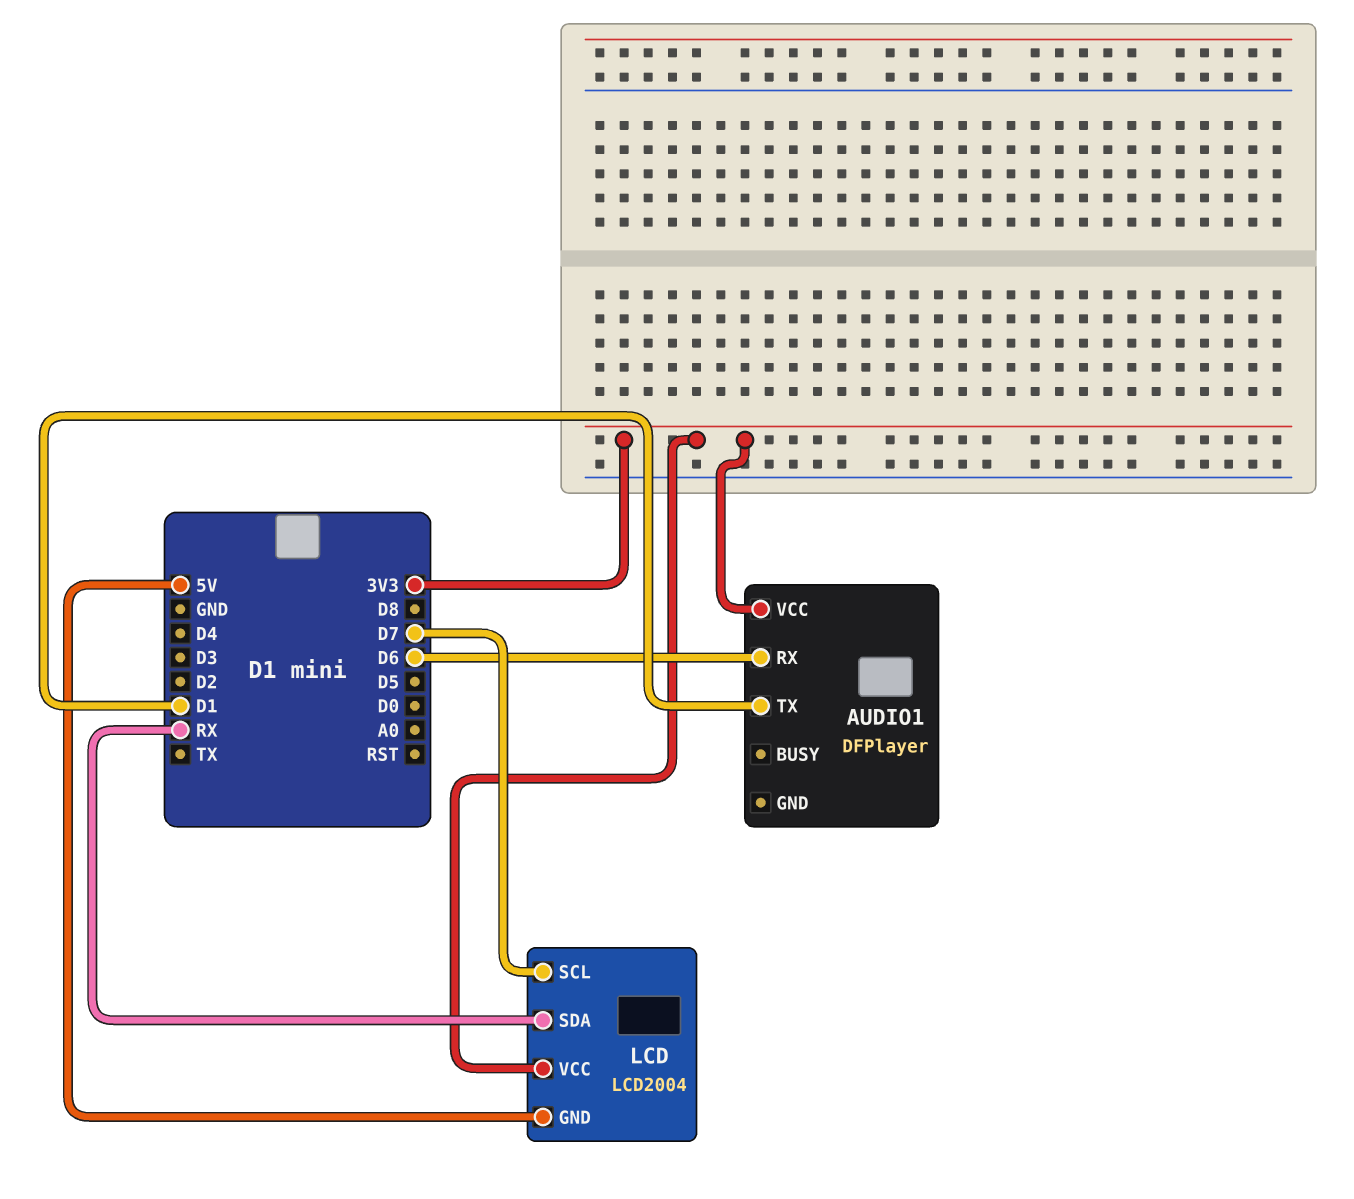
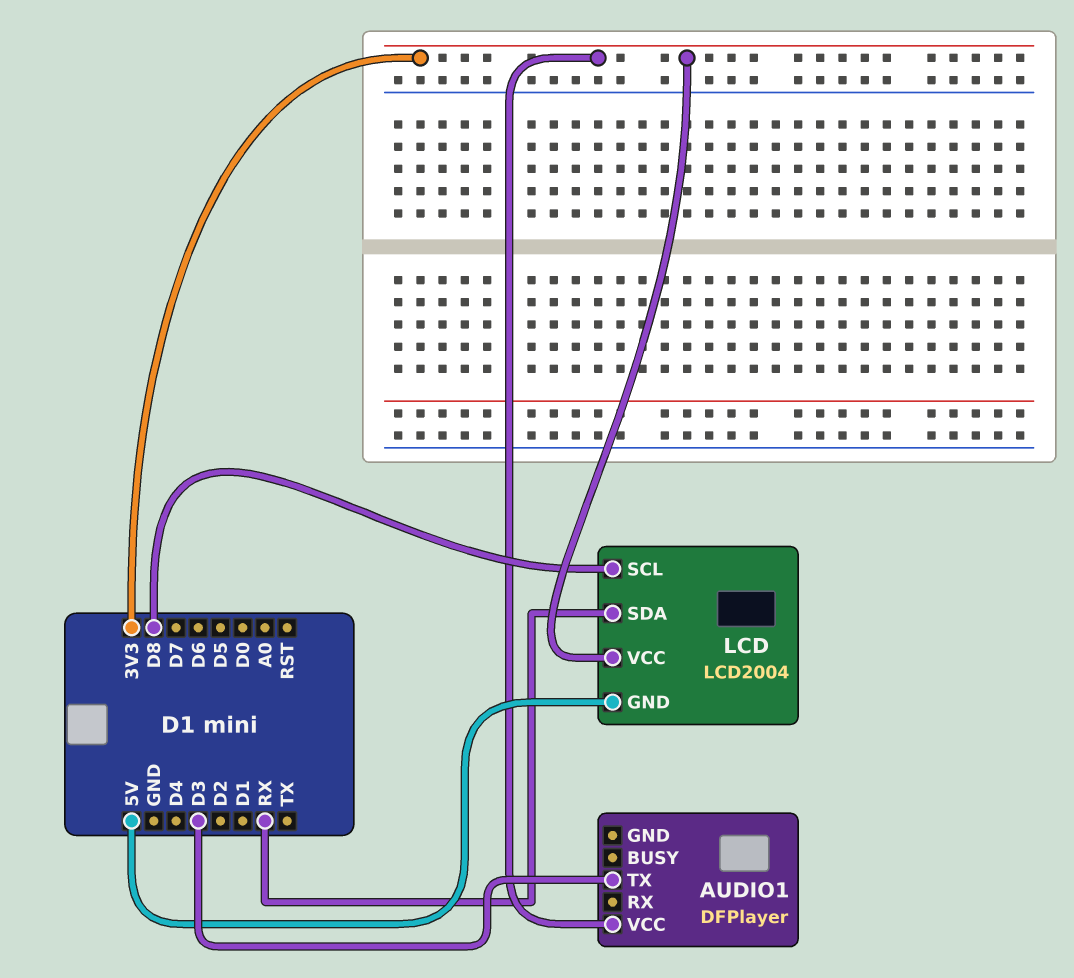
AUDIO1 pin RX: D6 -> none
AUDIO1 pin TX: D1 -> D3
LCD pin SCL: D7 -> D8

